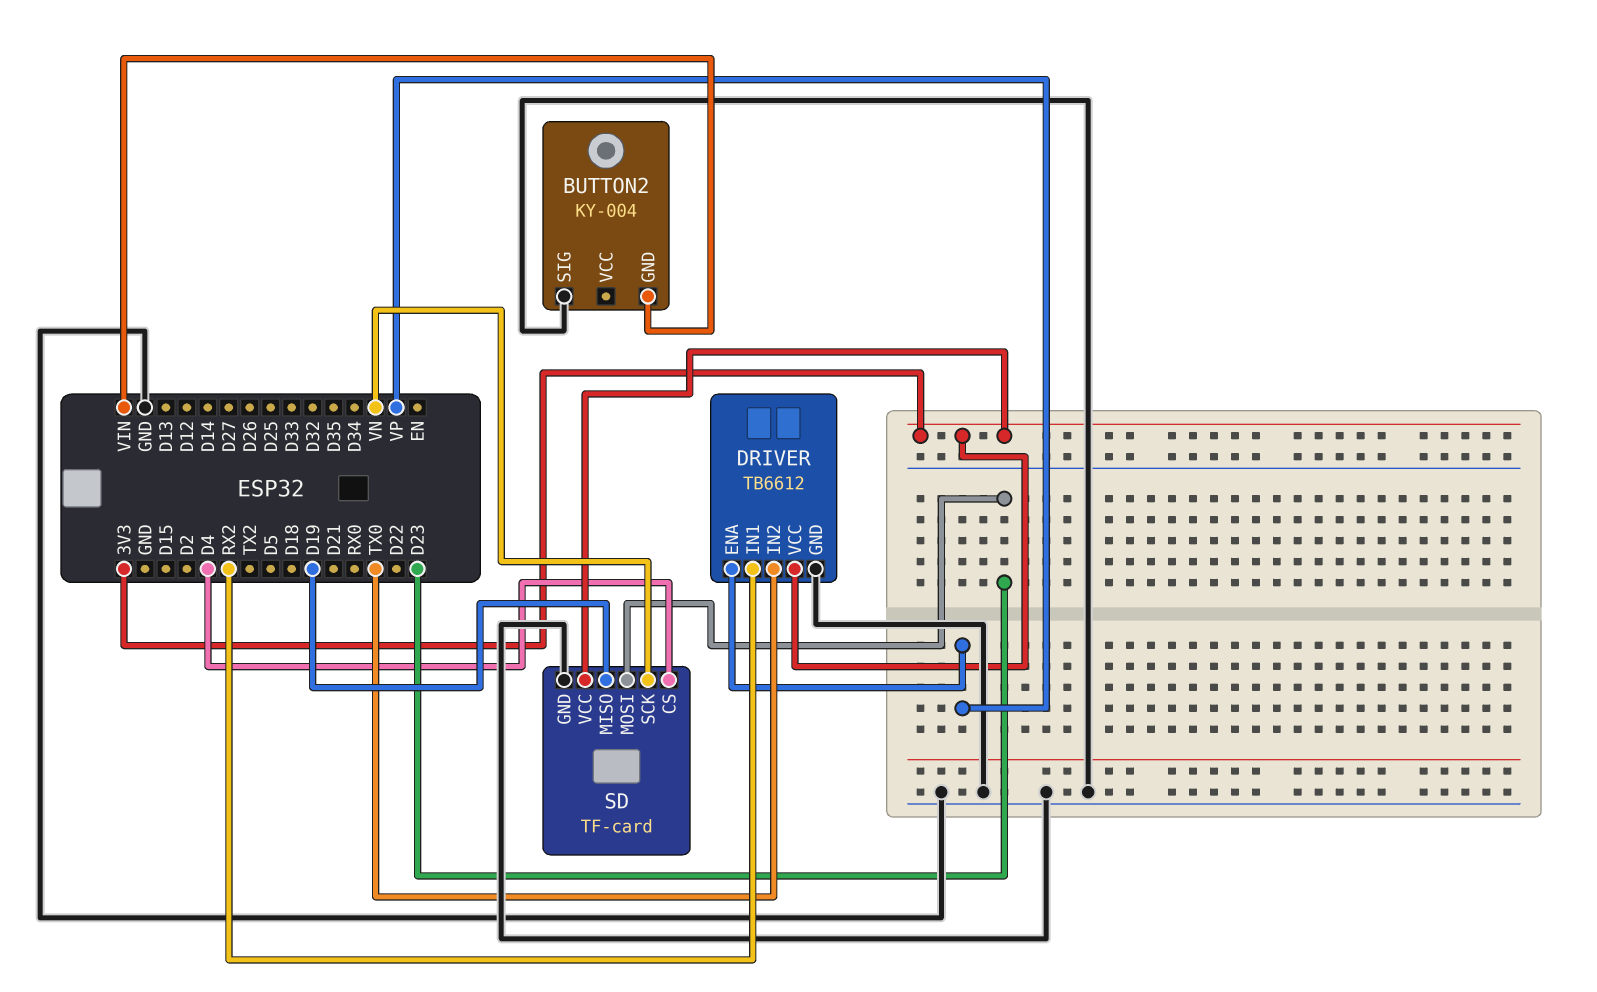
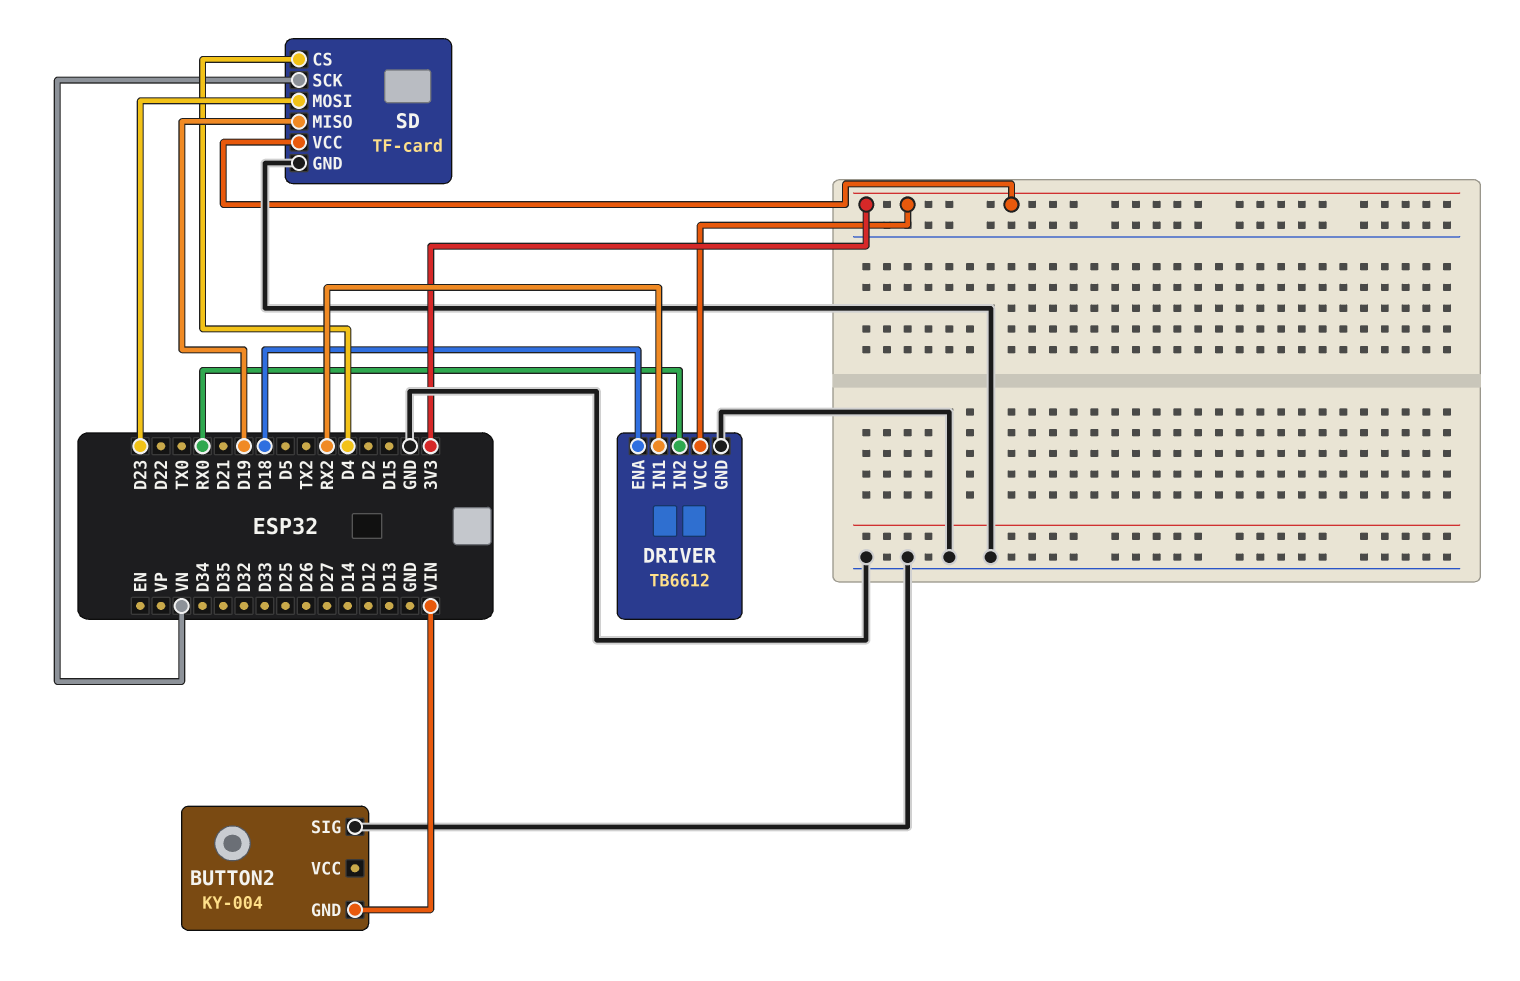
DRIVER pin ENA: VP -> D18
DRIVER pin IN2: TX0 -> RX0

